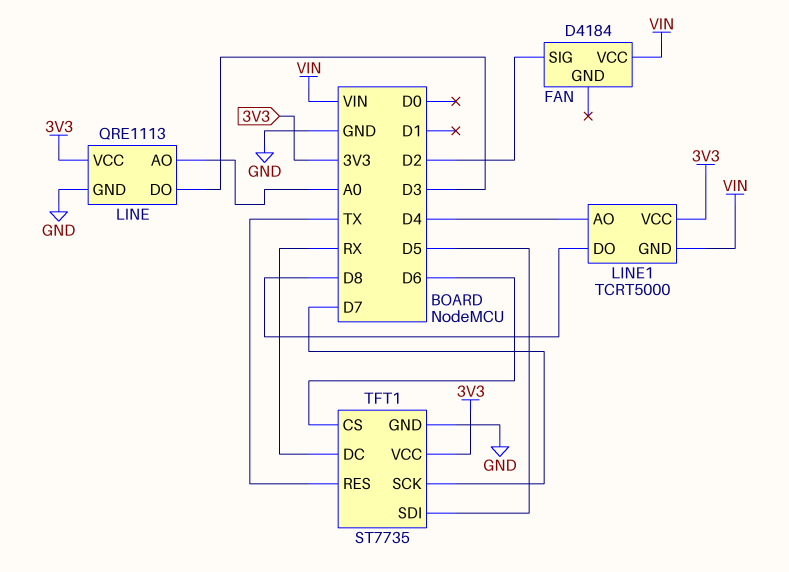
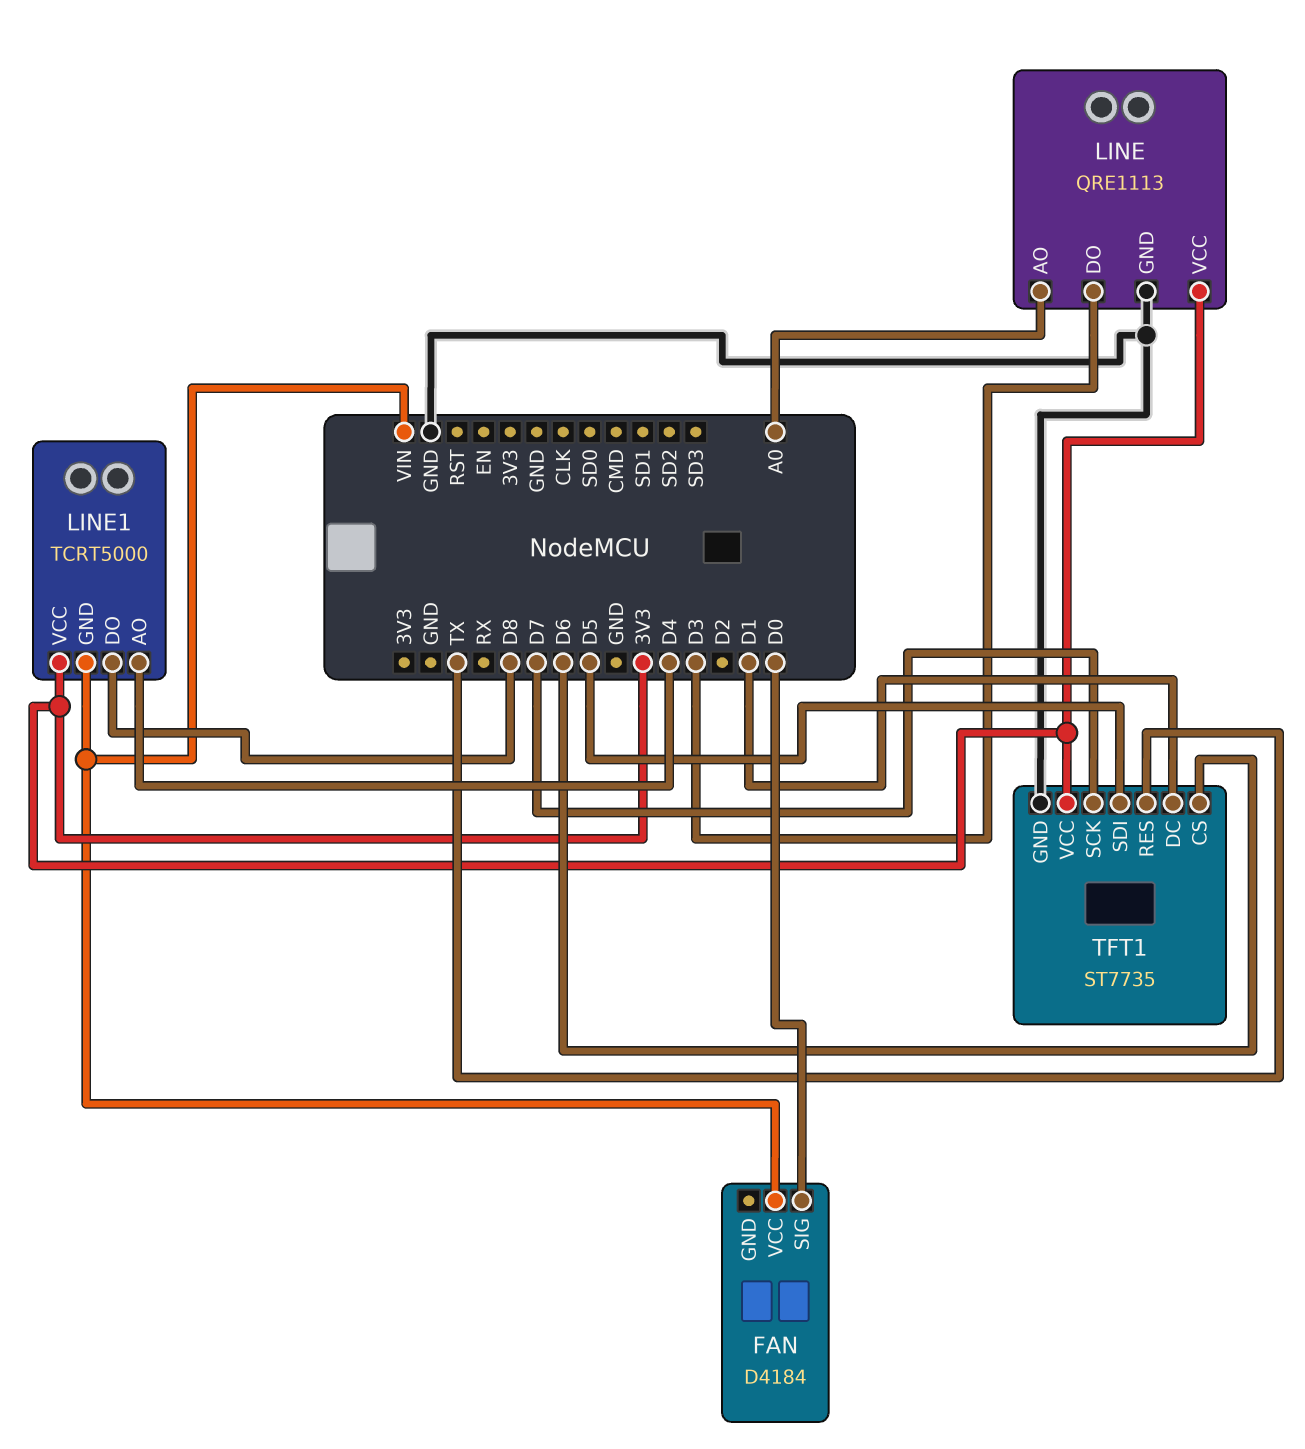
FAN pin SIG: D2 -> D0
TFT1 pin DC: RX -> D1

